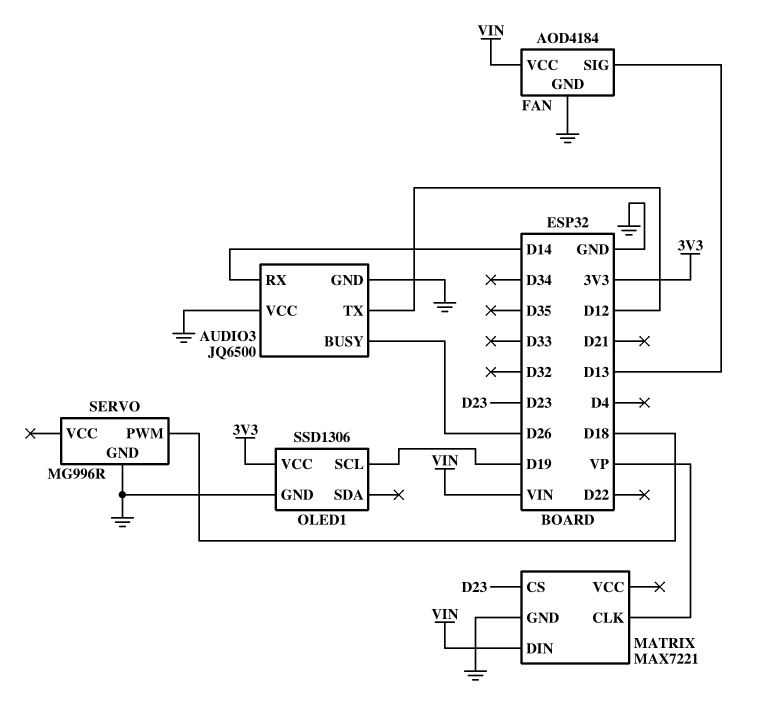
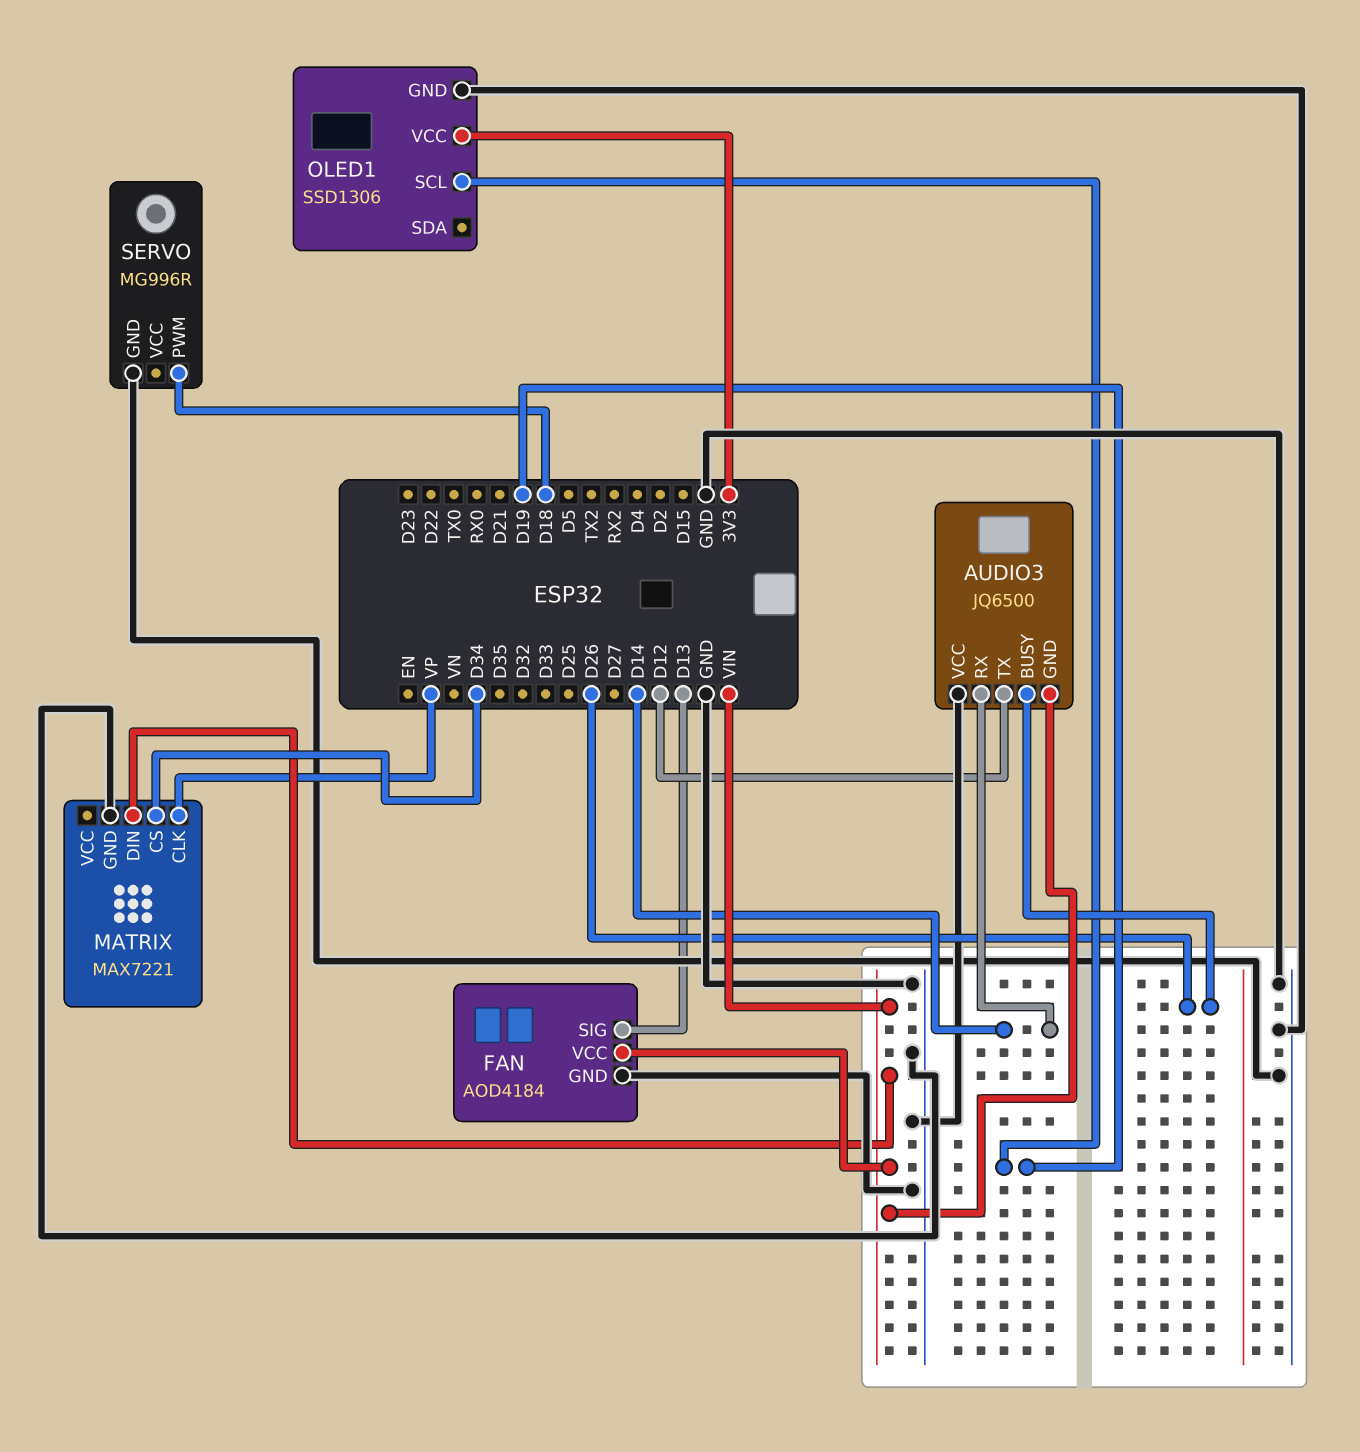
AUDIO3 pin GND: GND -> VIN
MATRIX pin CS: D23 -> D34

